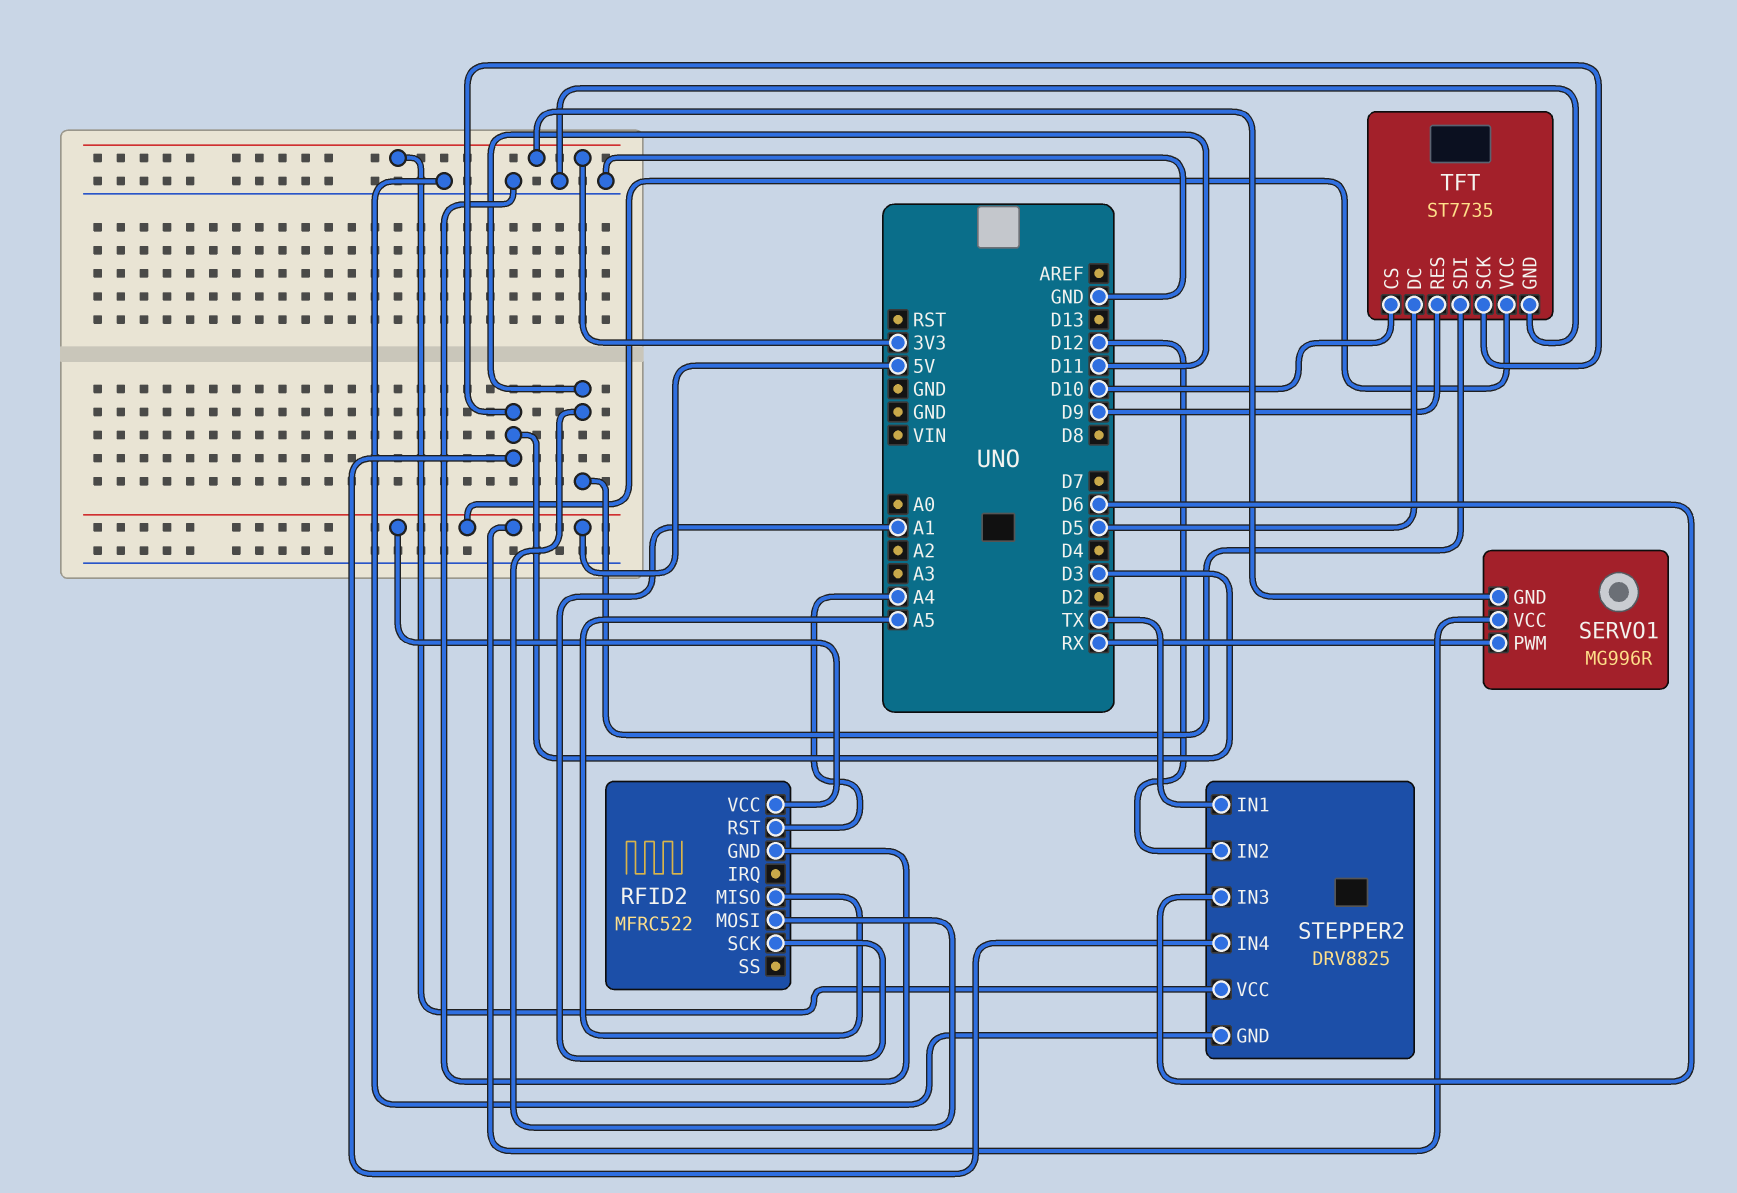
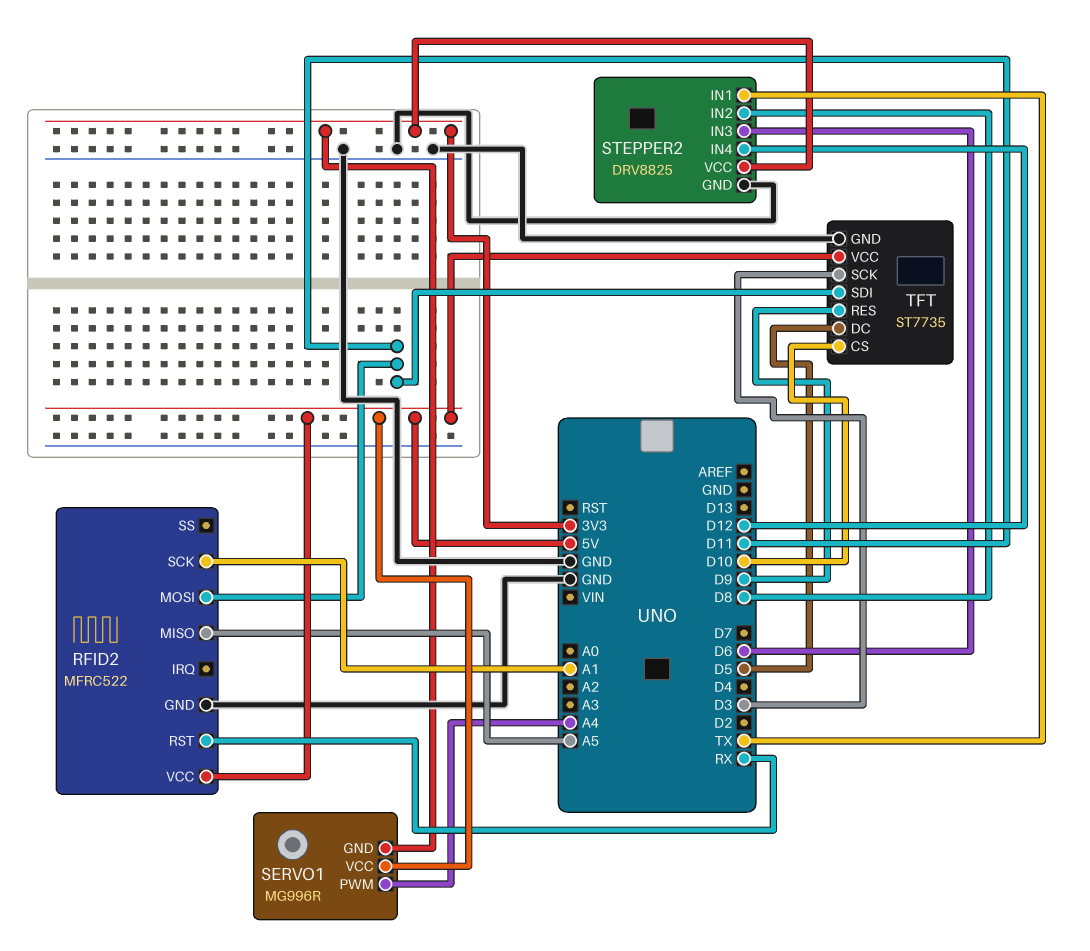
RFID2 pin RST: A4 -> RX
SERVO1 pin PWM: RX -> A4
STEPPER2 pin IN2: D12 -> D8
STEPPER2 pin IN4: D3 -> D12

